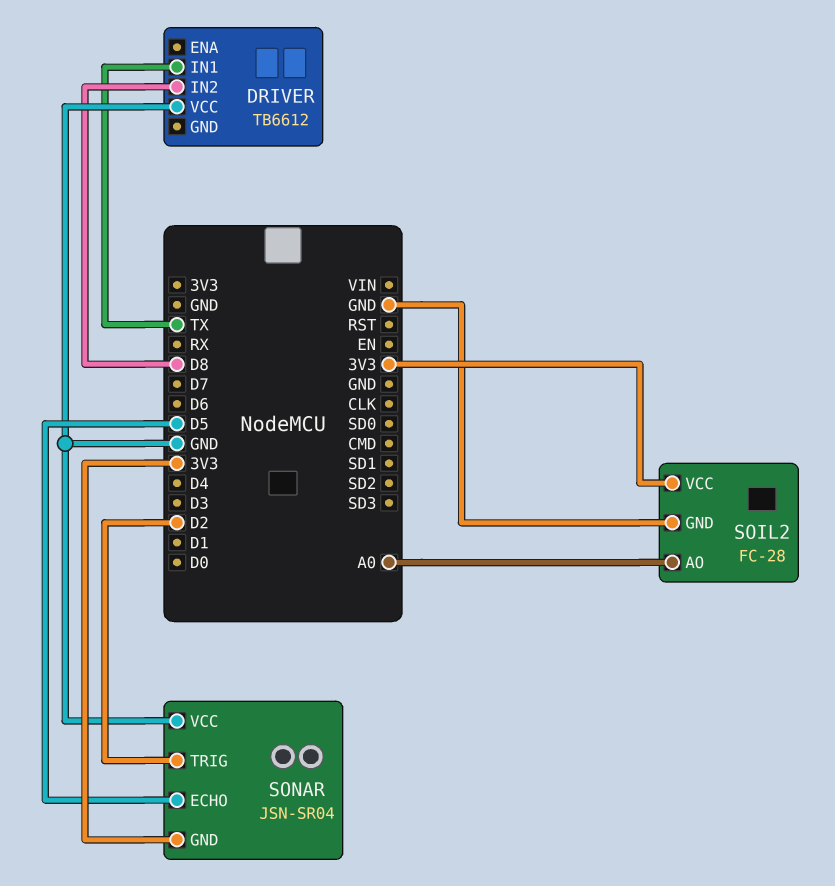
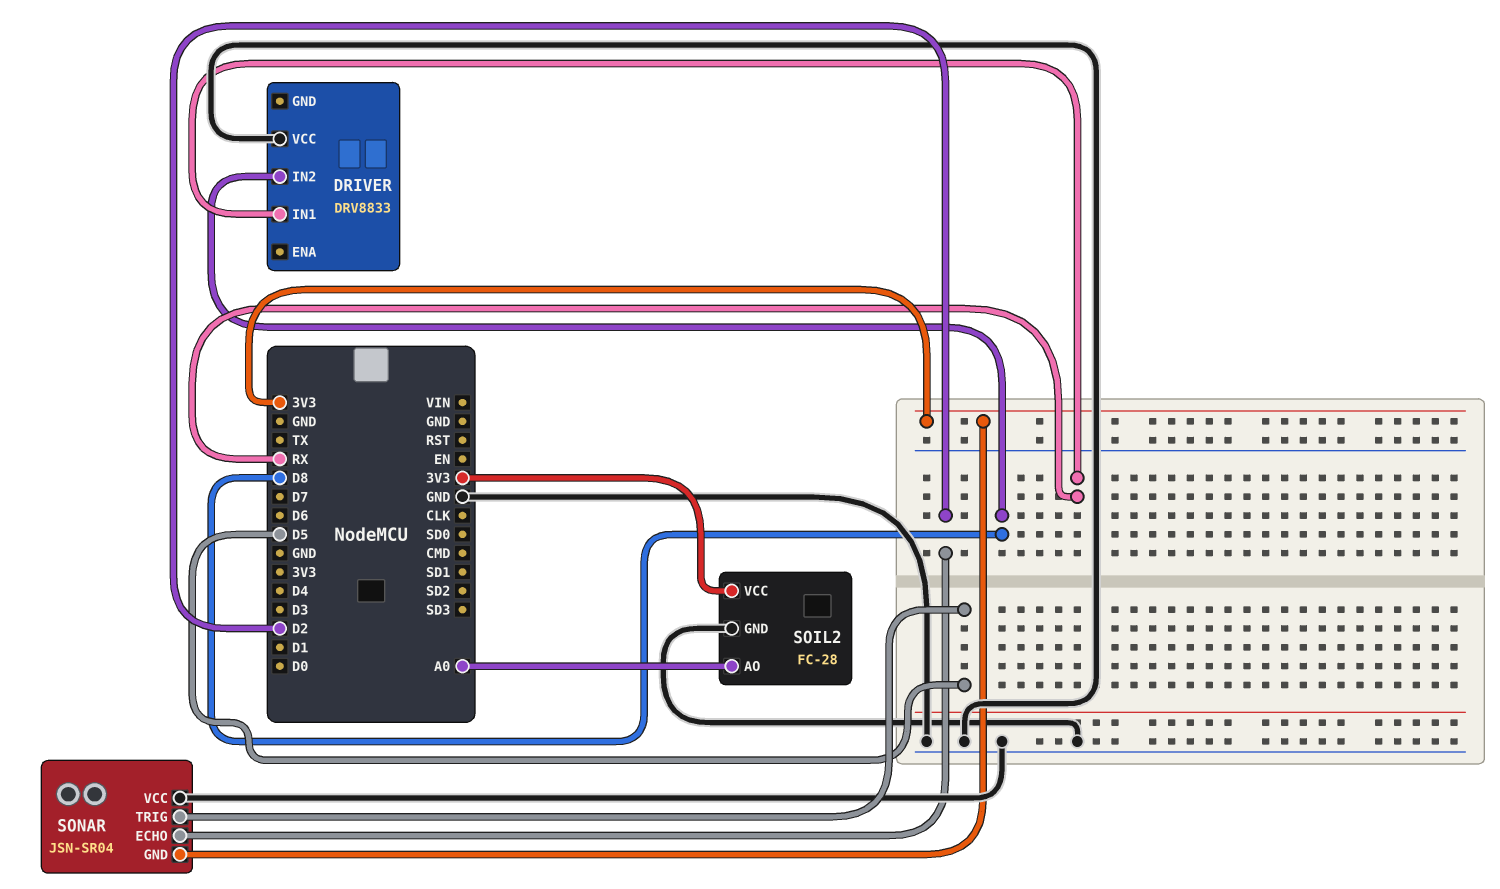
DRIVER: TB6612 -> DRV8833
DRIVER pin IN1: TX -> RX
SONAR pin ECHO: D5 -> D2
SONAR pin TRIG: D2 -> D5

